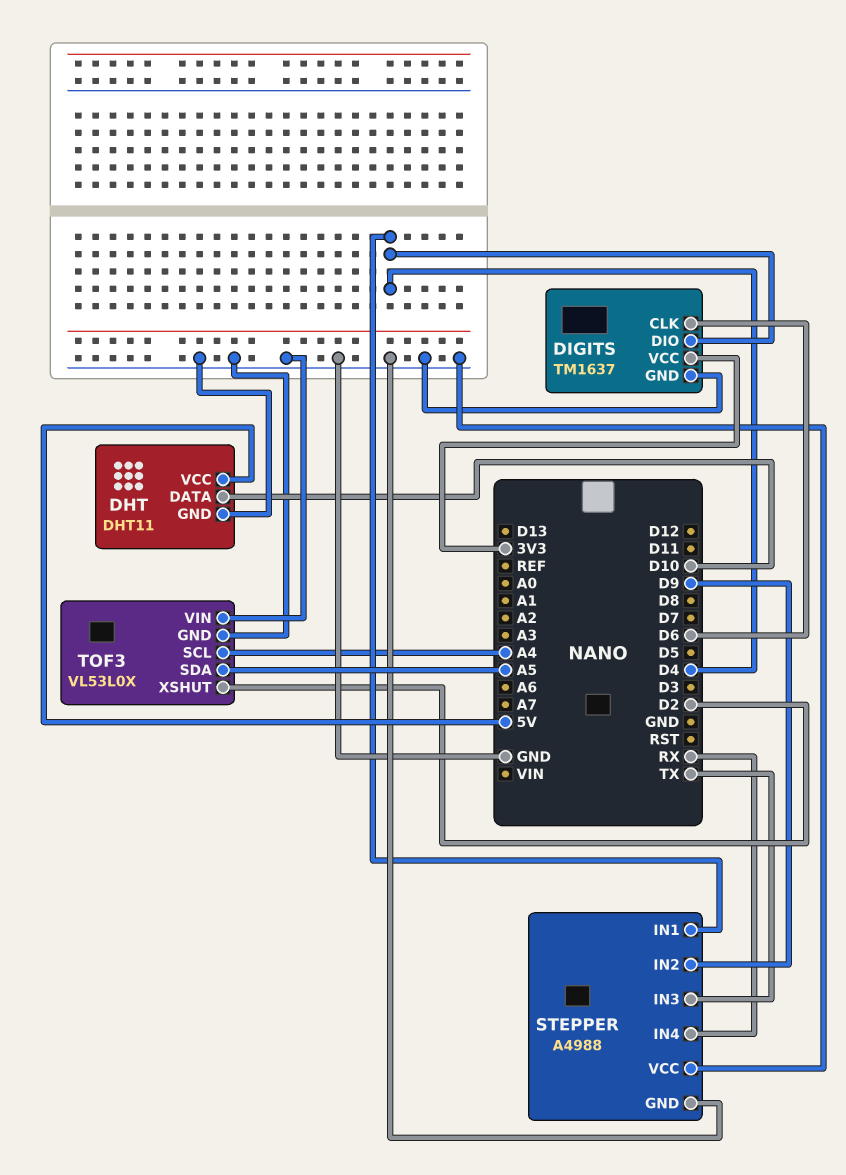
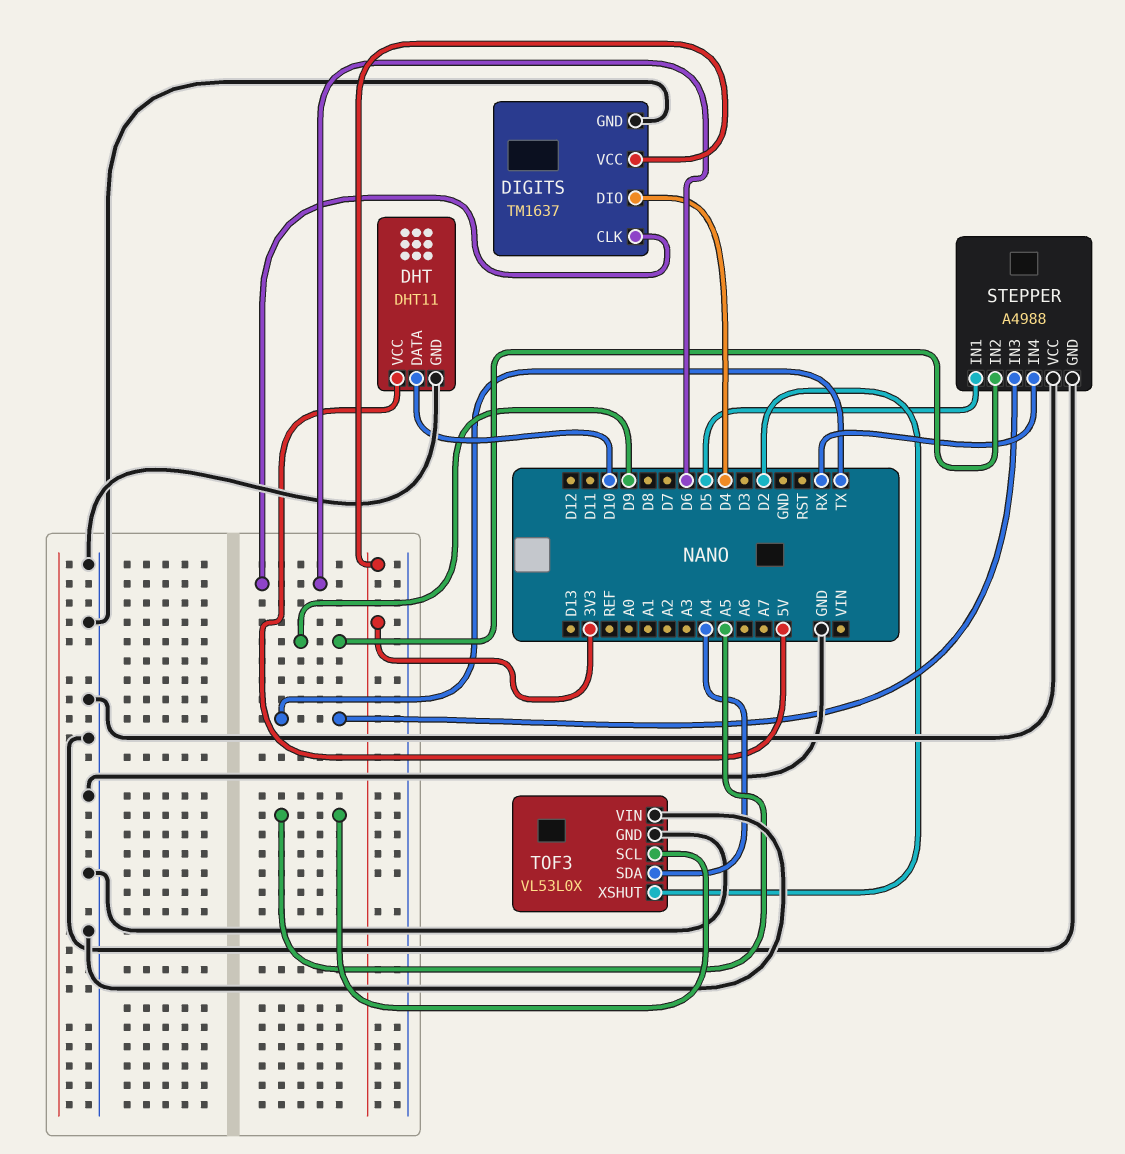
STEPPER pin IN1: D4 -> D5
TOF3 pin SCL: A4 -> A5
TOF3 pin SDA: A5 -> A4

